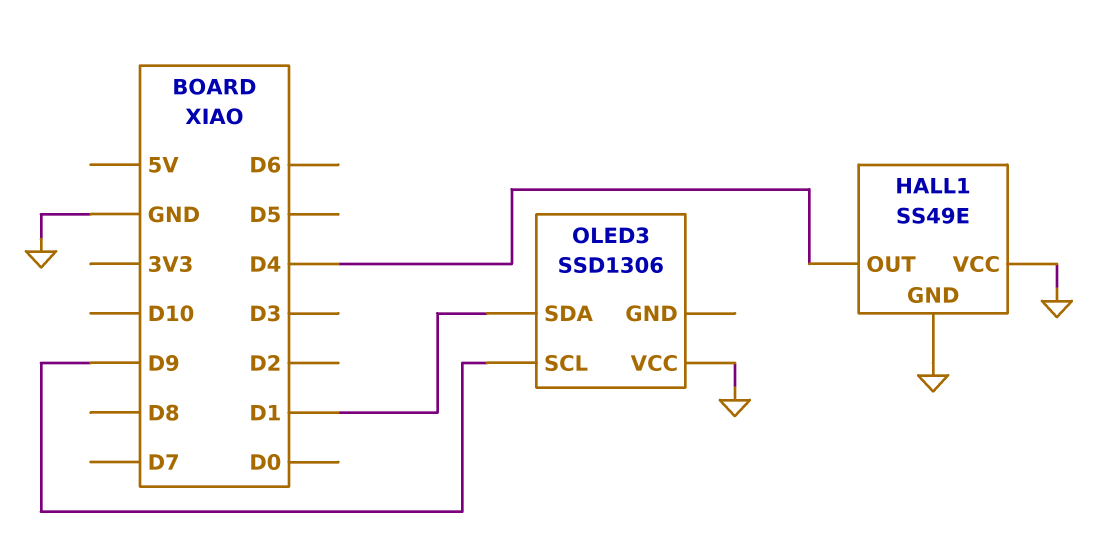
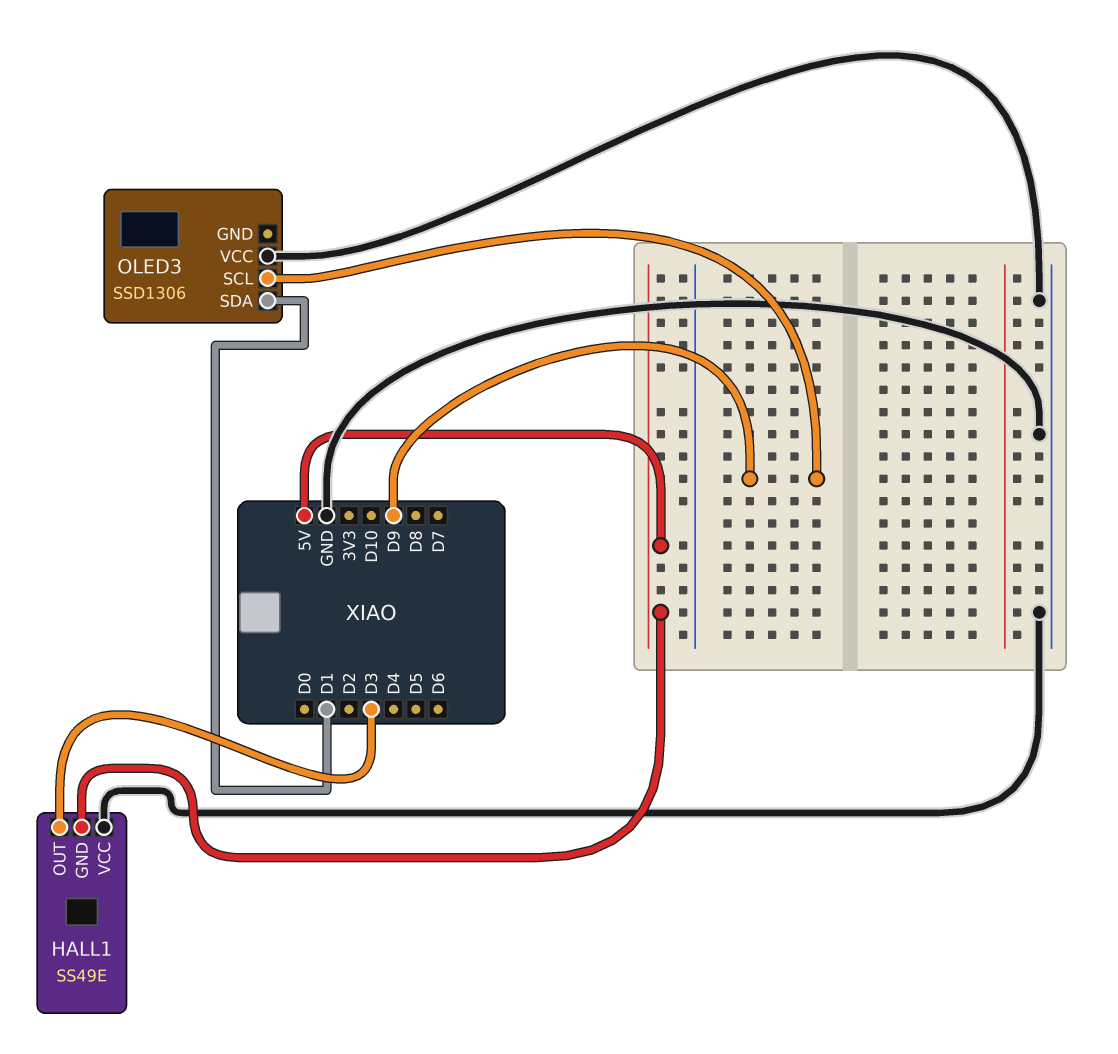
HALL1 pin GND: GND -> 5V
HALL1 pin OUT: D4 -> D3

